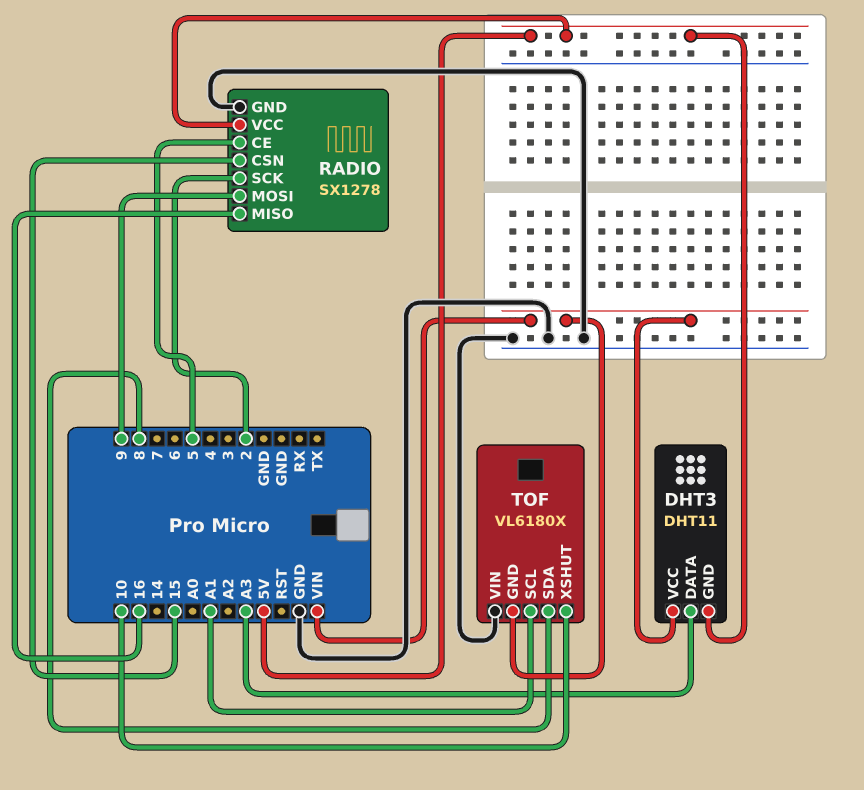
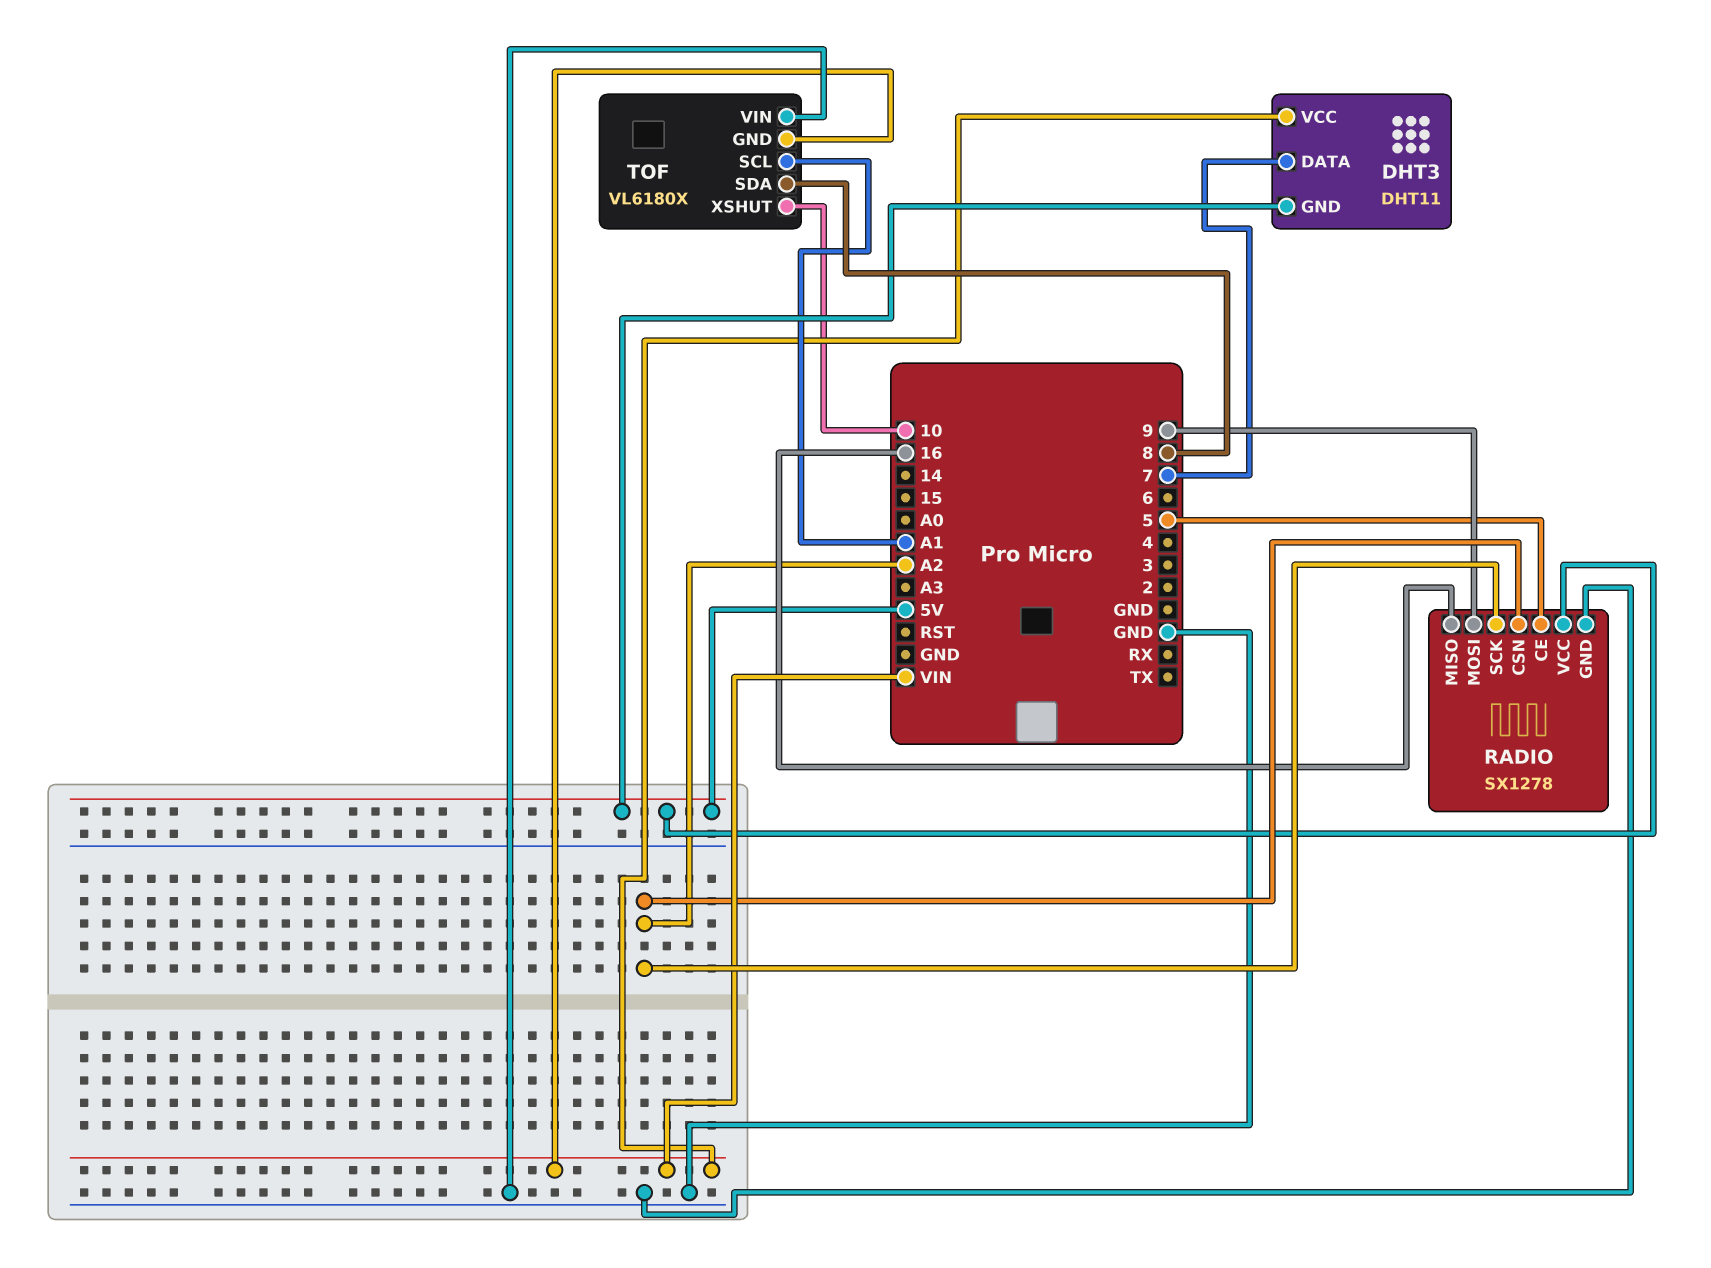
DHT3 pin DATA: A3 -> 7
RADIO pin CSN: 15 -> A2
RADIO pin SCK: 2 -> A2

